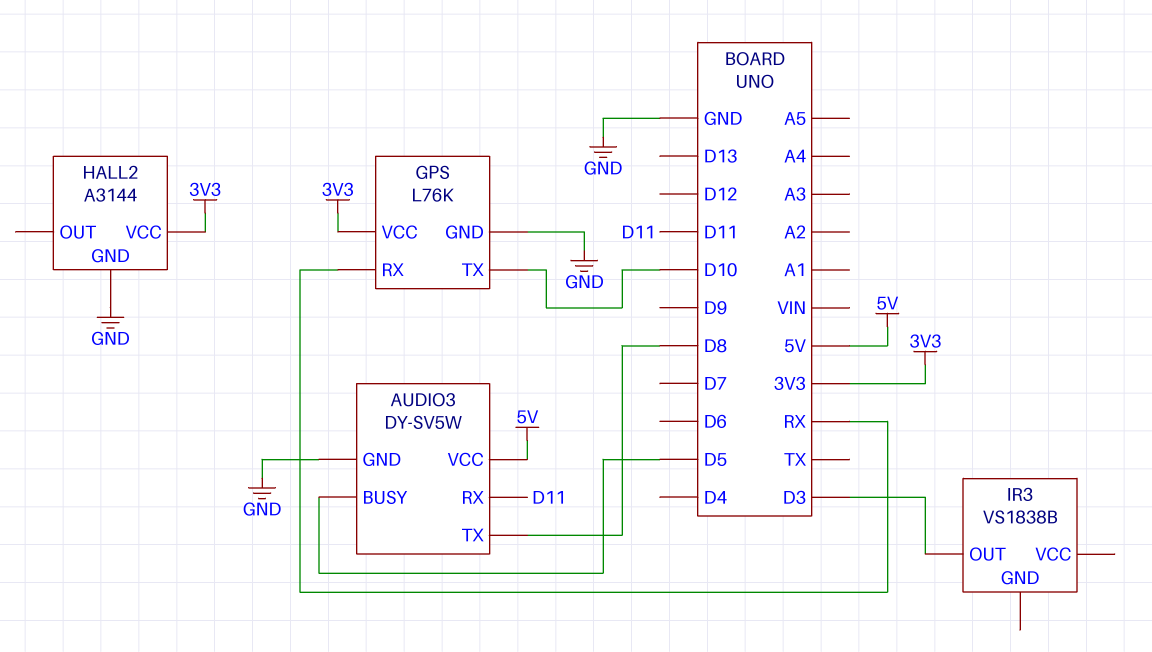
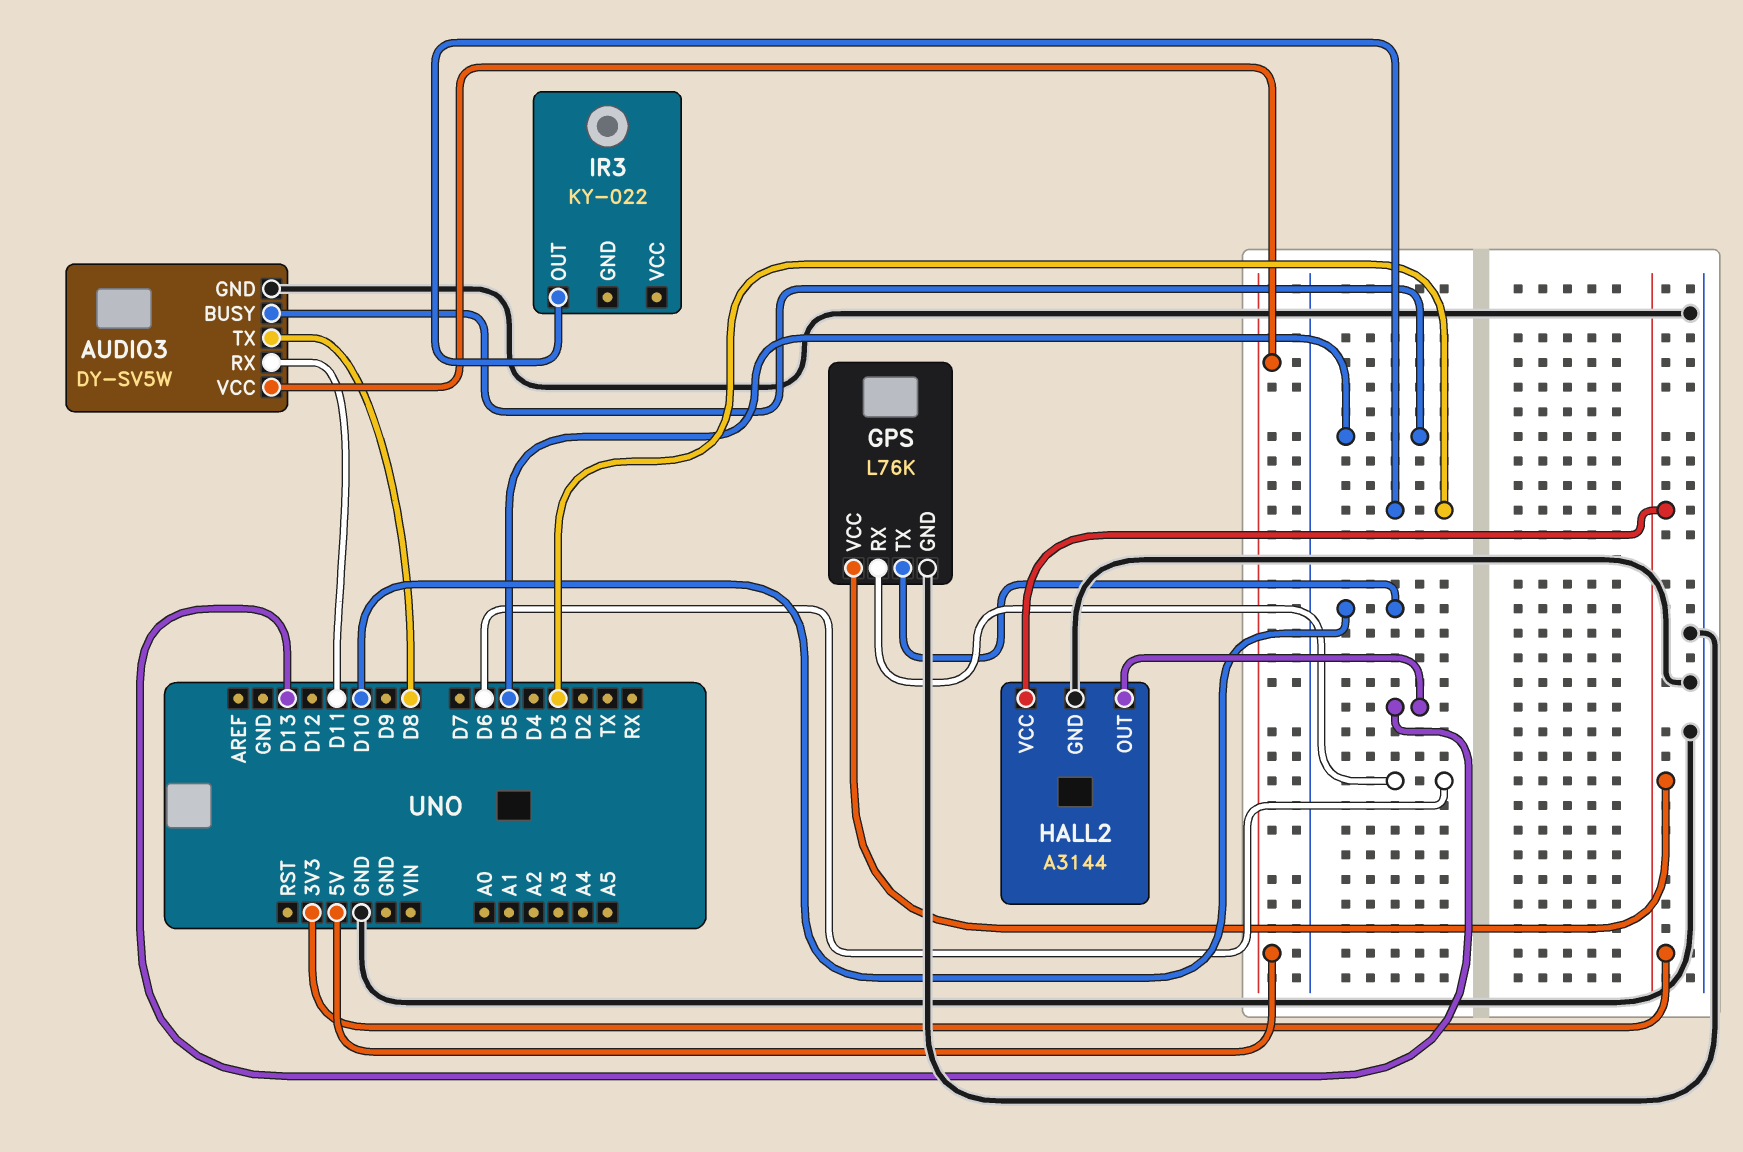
GPS pin RX: RX -> D6
HALL2 pin OUT: none -> D13
IR3: VS1838B -> KY-022

